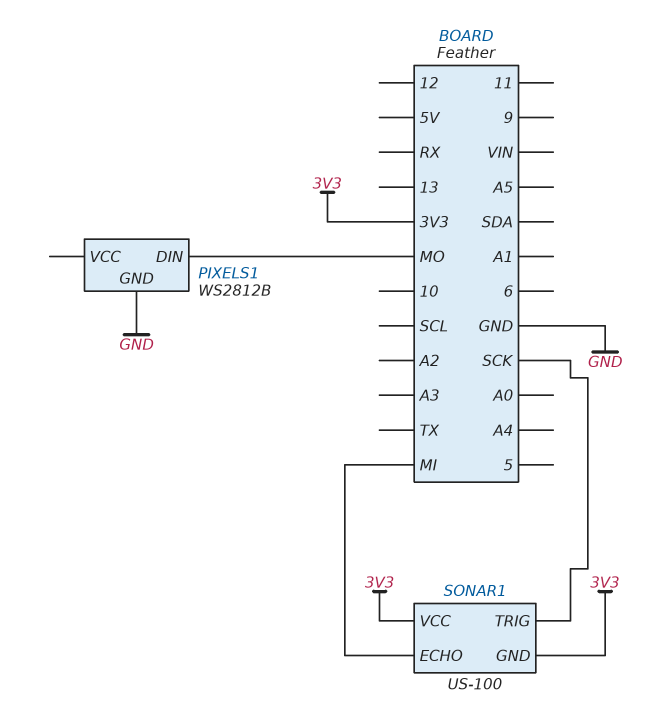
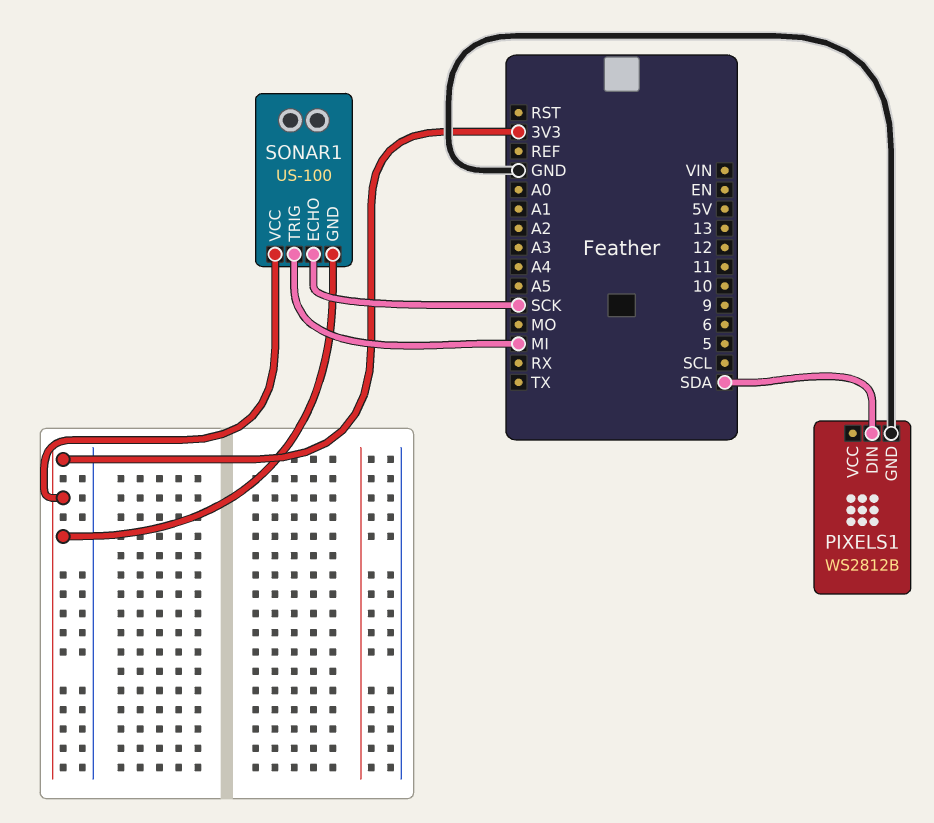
PIXELS1 pin DIN: MO -> SDA
SONAR1 pin ECHO: MI -> SCK
SONAR1 pin TRIG: SCK -> MI

